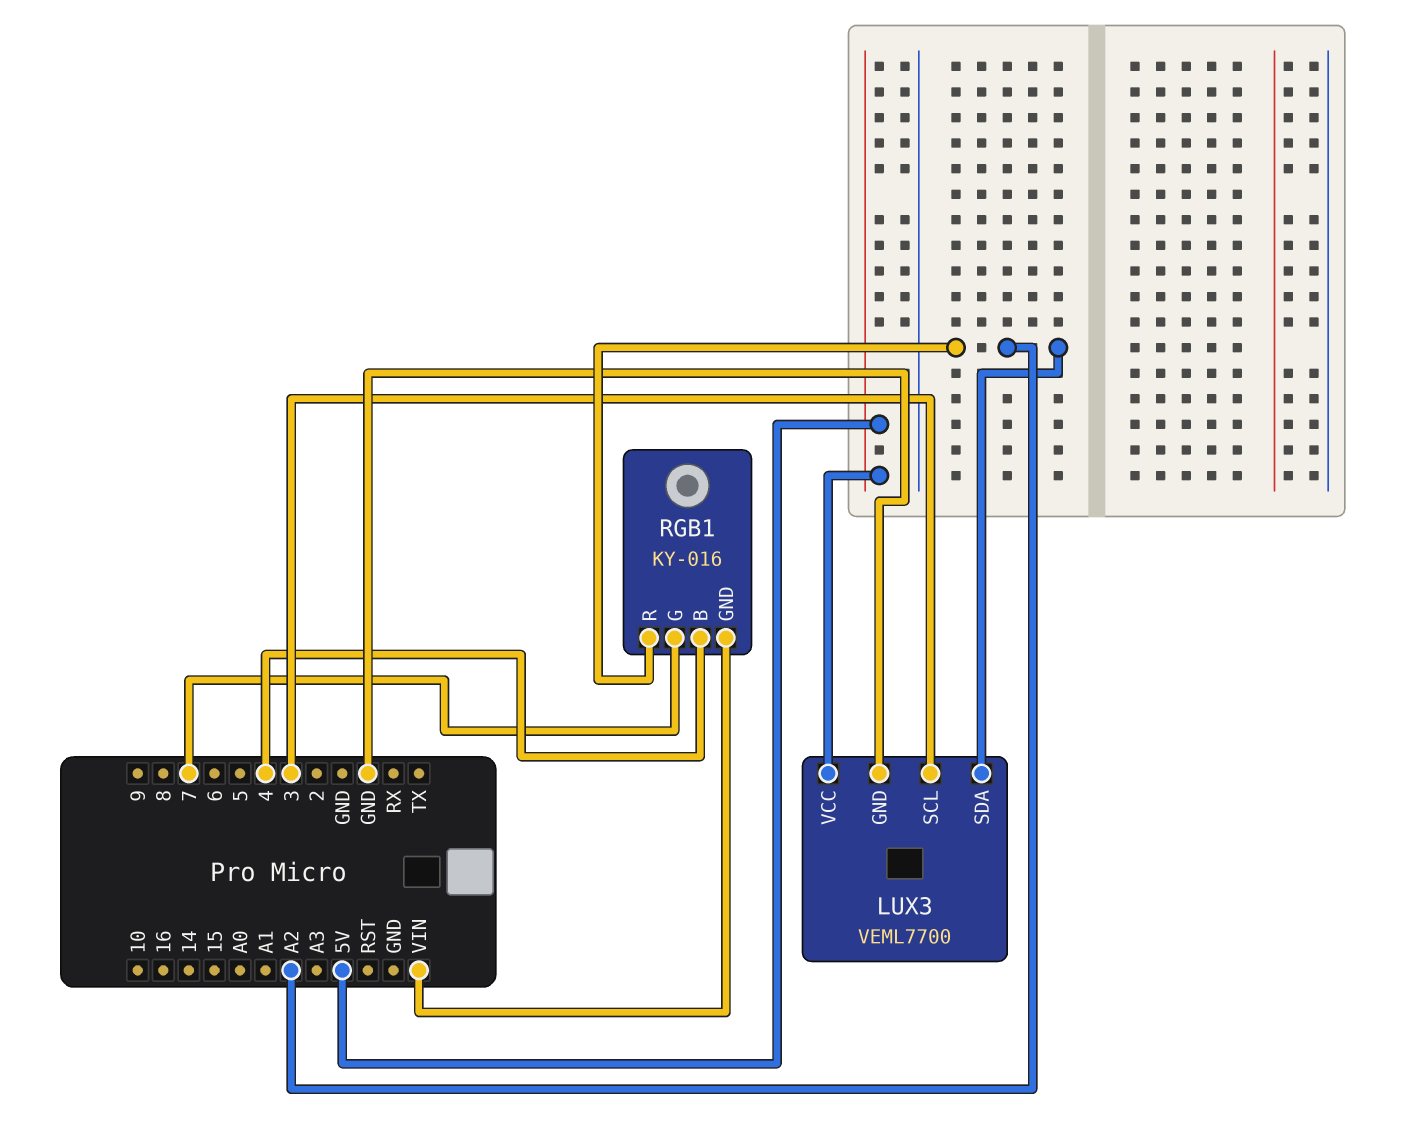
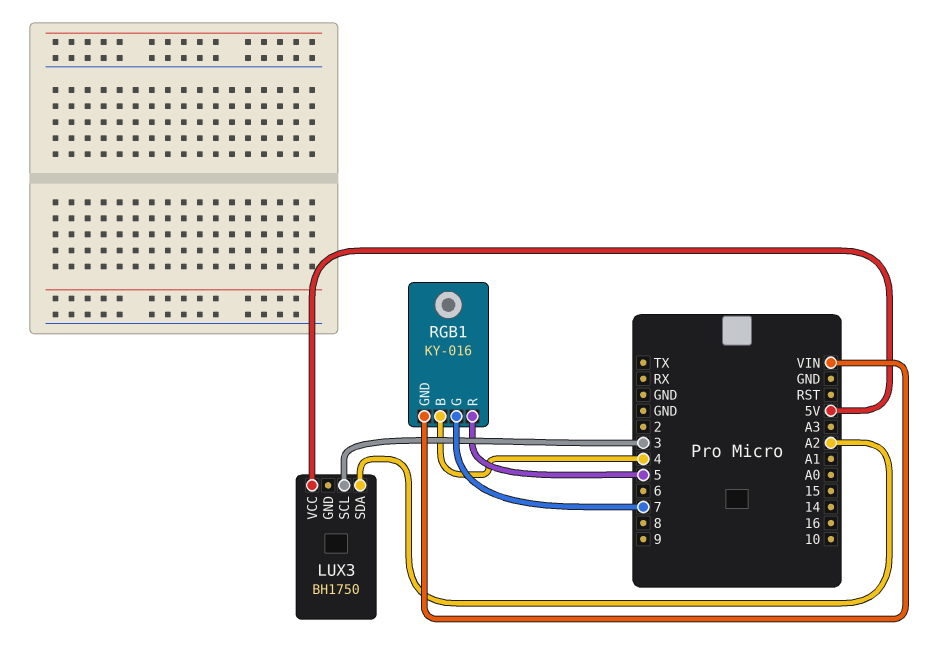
LUX3: VEML7700 -> BH1750
LUX3 pin GND: GND -> none
RGB1 pin R: A2 -> 5

